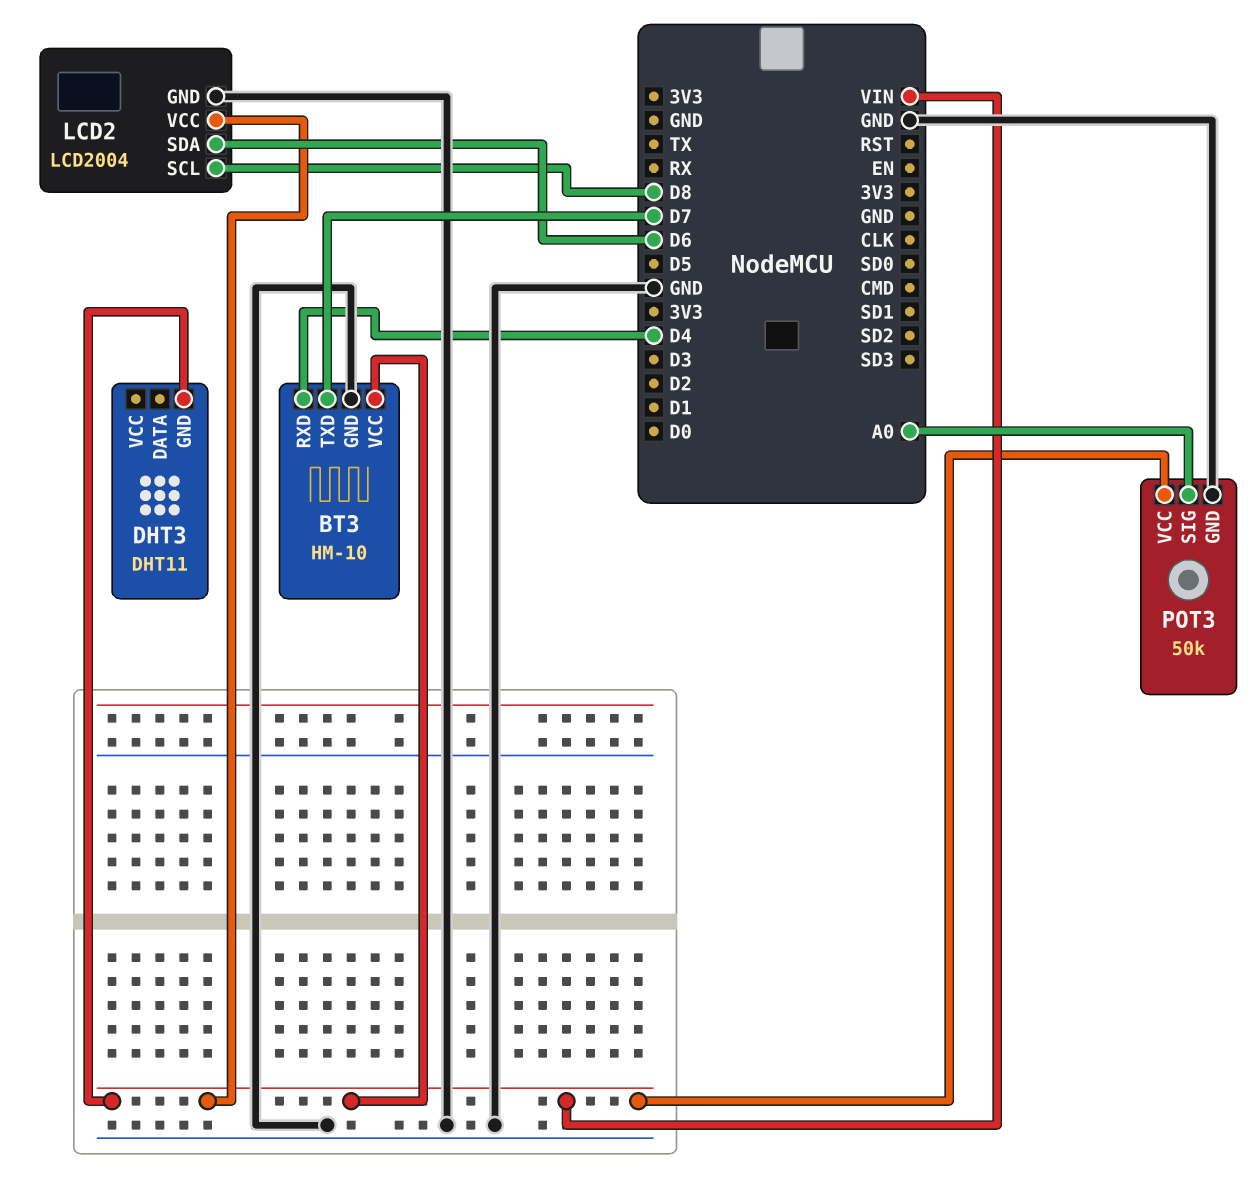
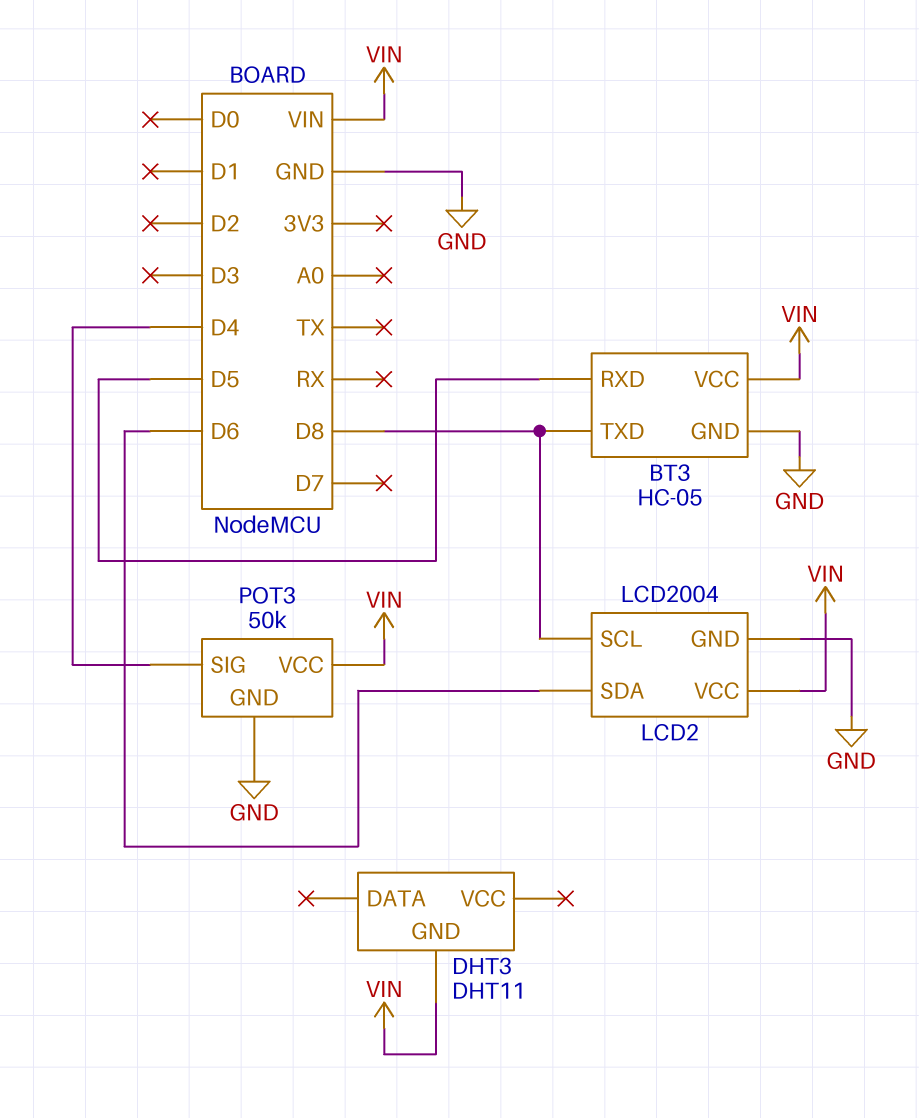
BT3: HM-10 -> HC-05
BT3 pin RXD: D4 -> D5
BT3 pin TXD: D7 -> D8
POT3 pin SIG: A0 -> D4

